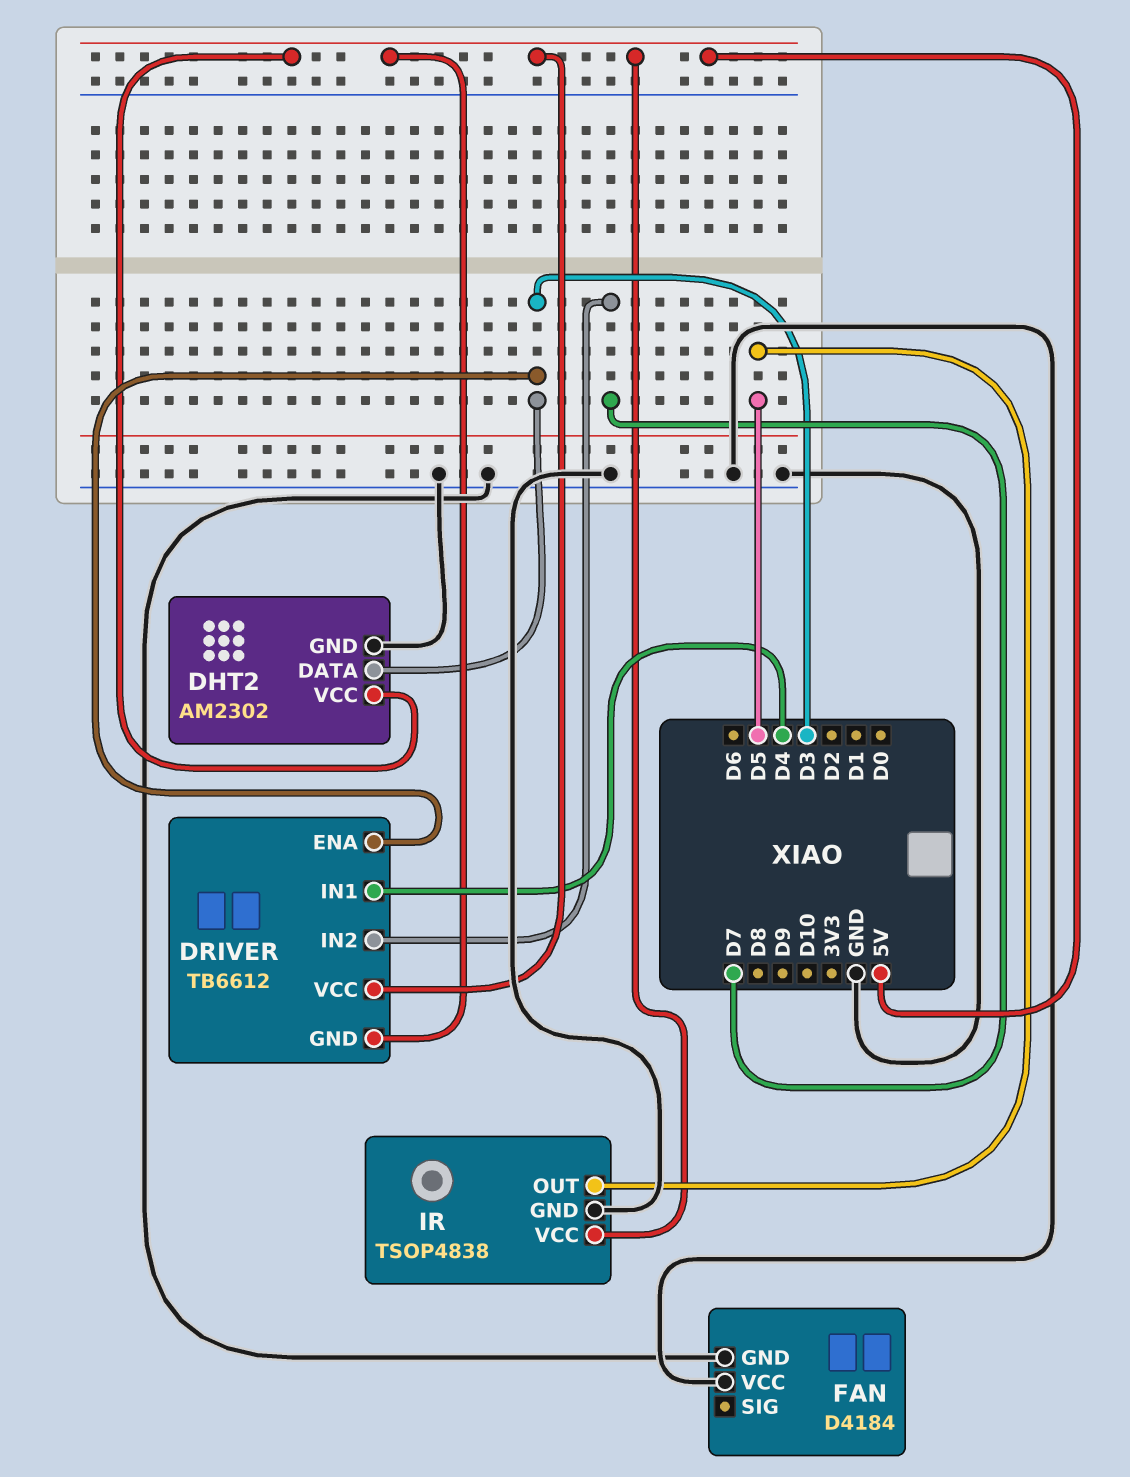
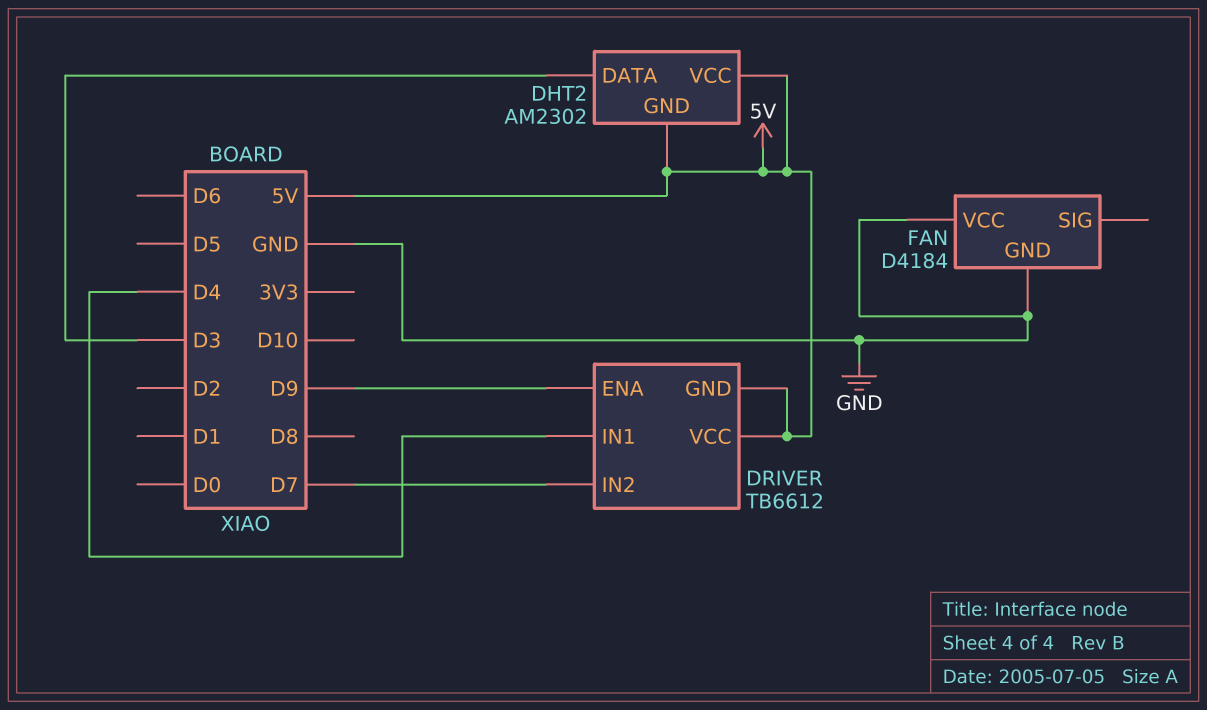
DHT2 pin GND: GND -> 5V
DRIVER pin ENA: D3 -> D9
IR: TSOP4838 -> none
IR pin GND: GND -> none
IR pin OUT: D5 -> none
IR pin VCC: 5V -> none

